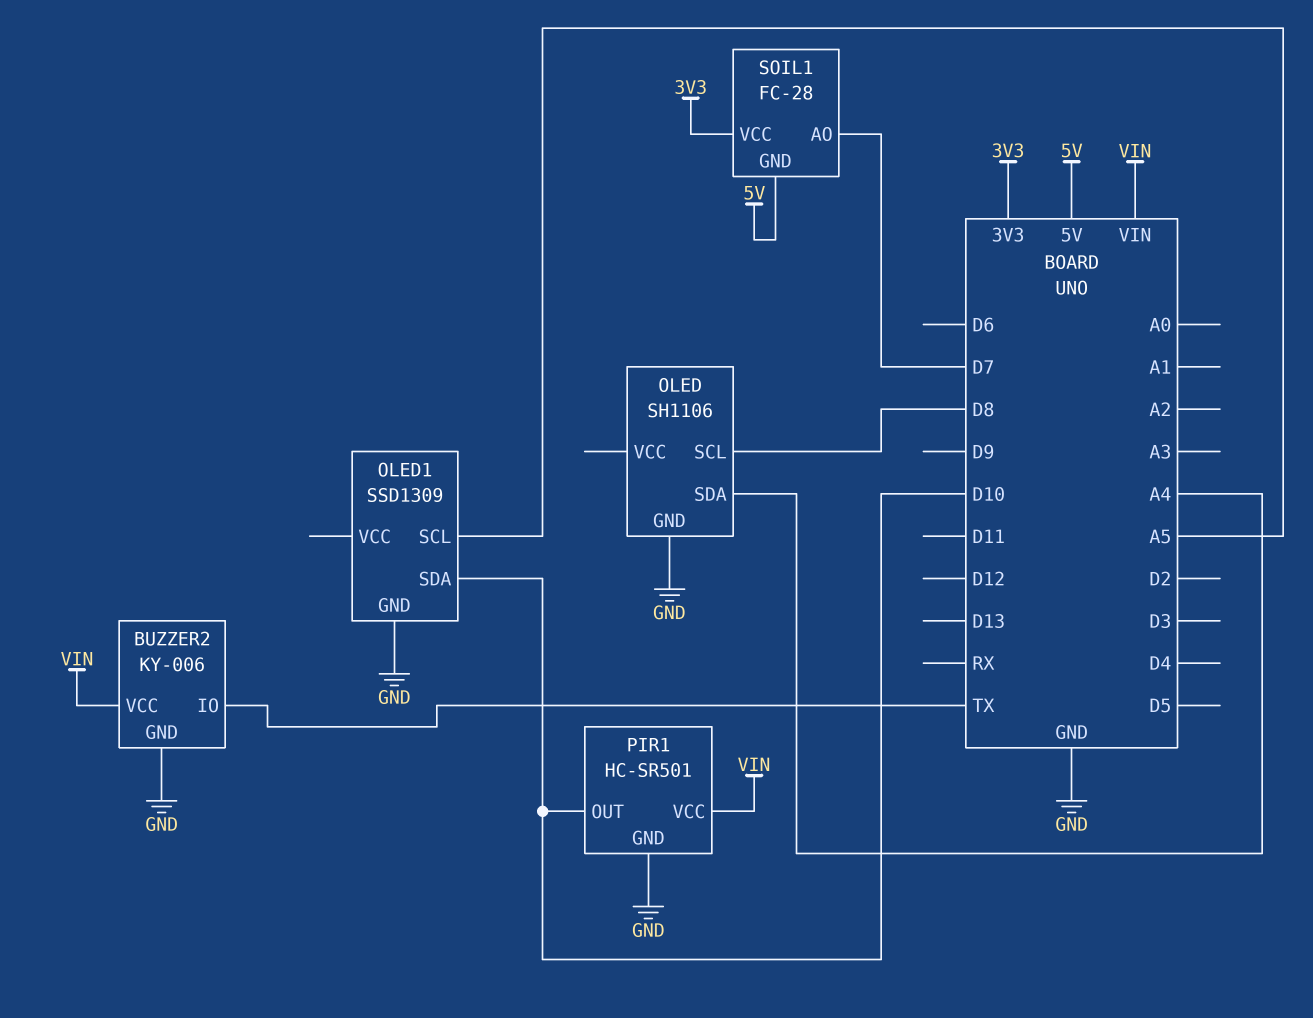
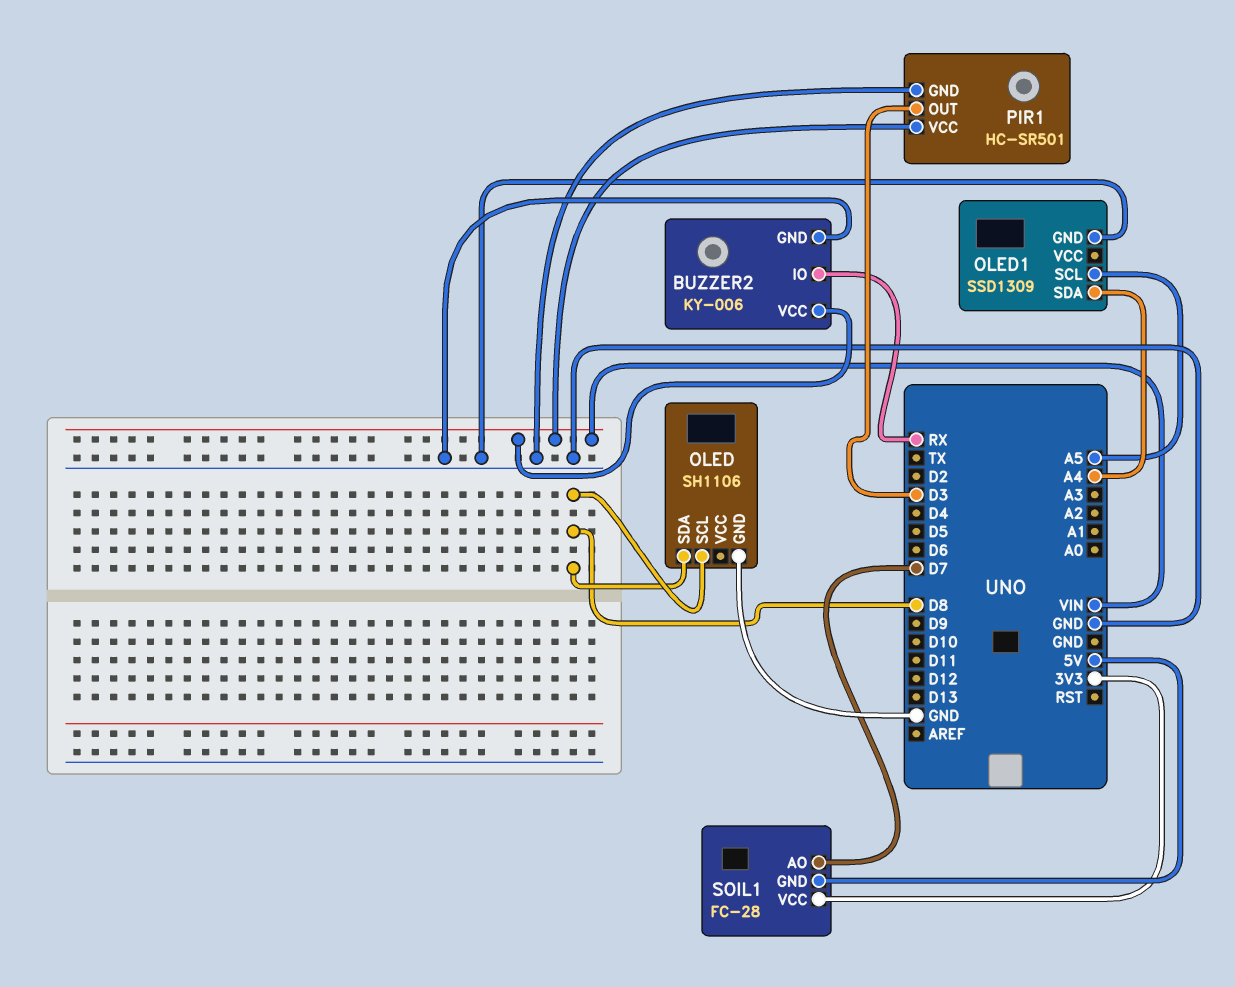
BUZZER2 pin IO: TX -> RX
OLED pin SDA: A4 -> D8
OLED1 pin SDA: D10 -> A4
PIR1 pin OUT: D10 -> D3

